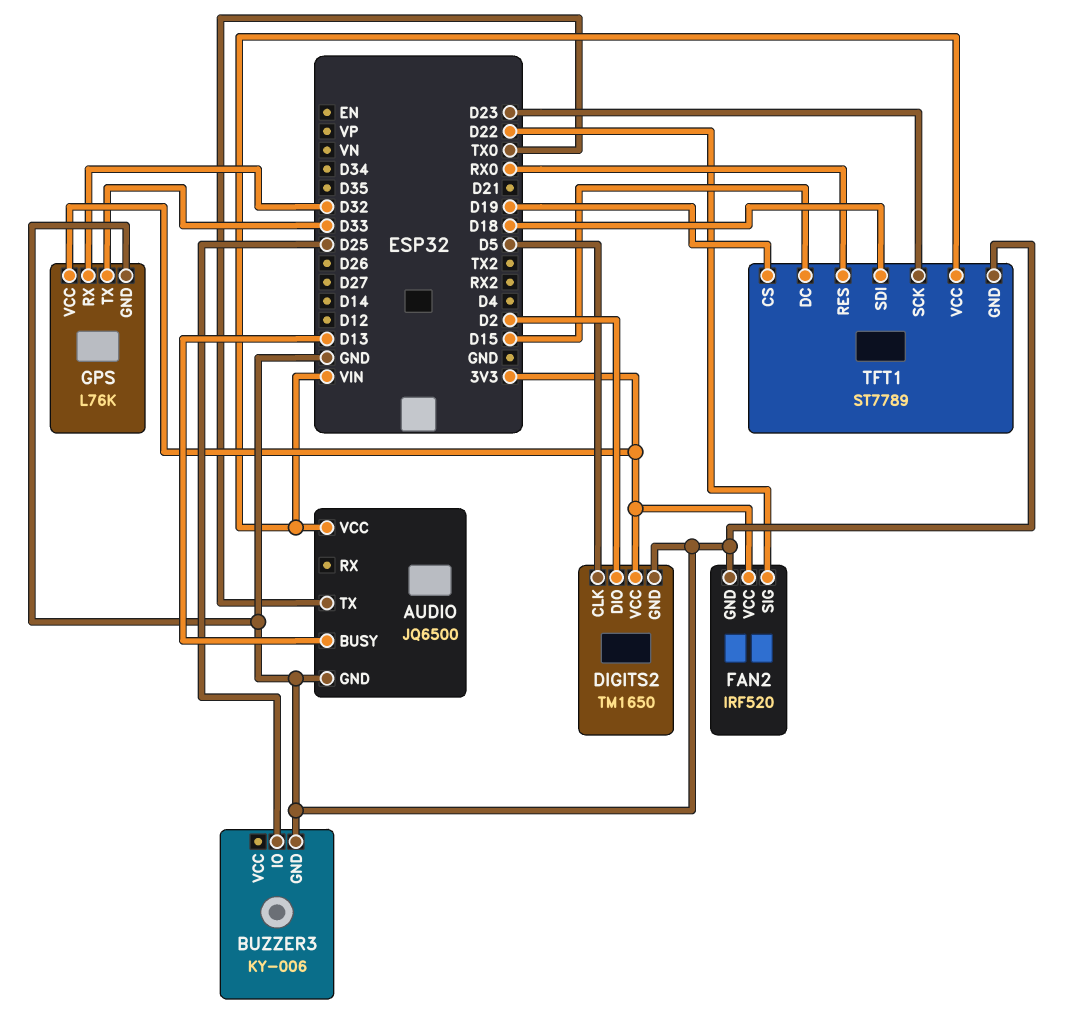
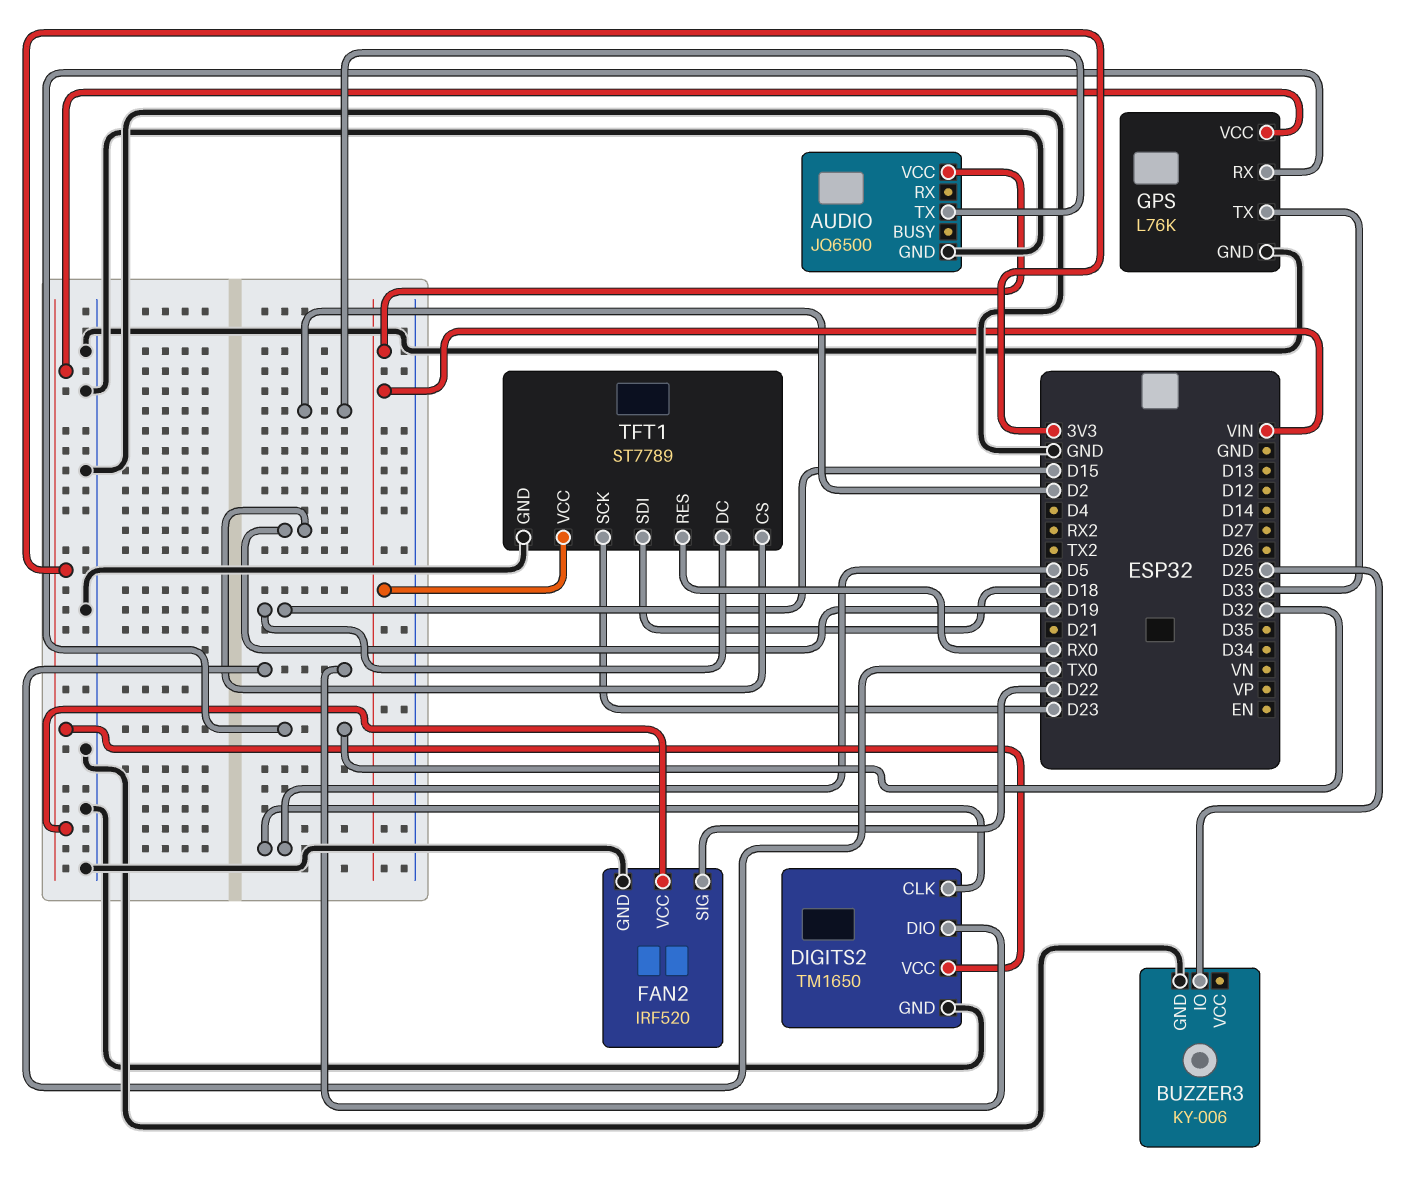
AUDIO pin BUSY: D13 -> none
AUDIO pin TX: TX0 -> D2
DIGITS2 pin DIO: D2 -> TX0

